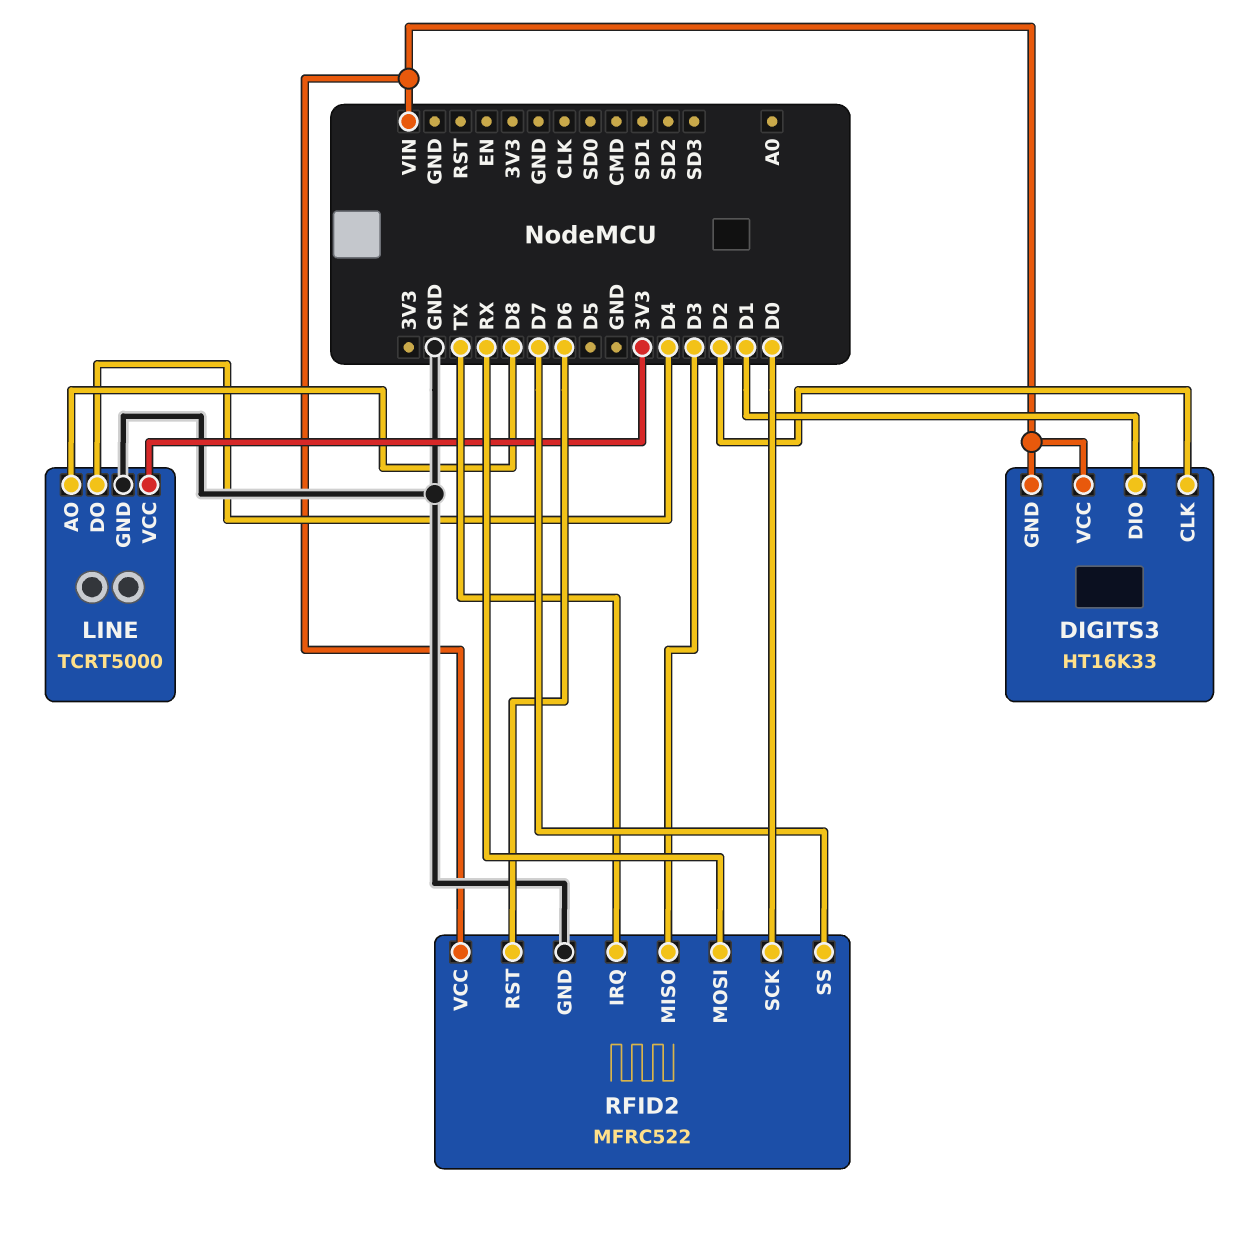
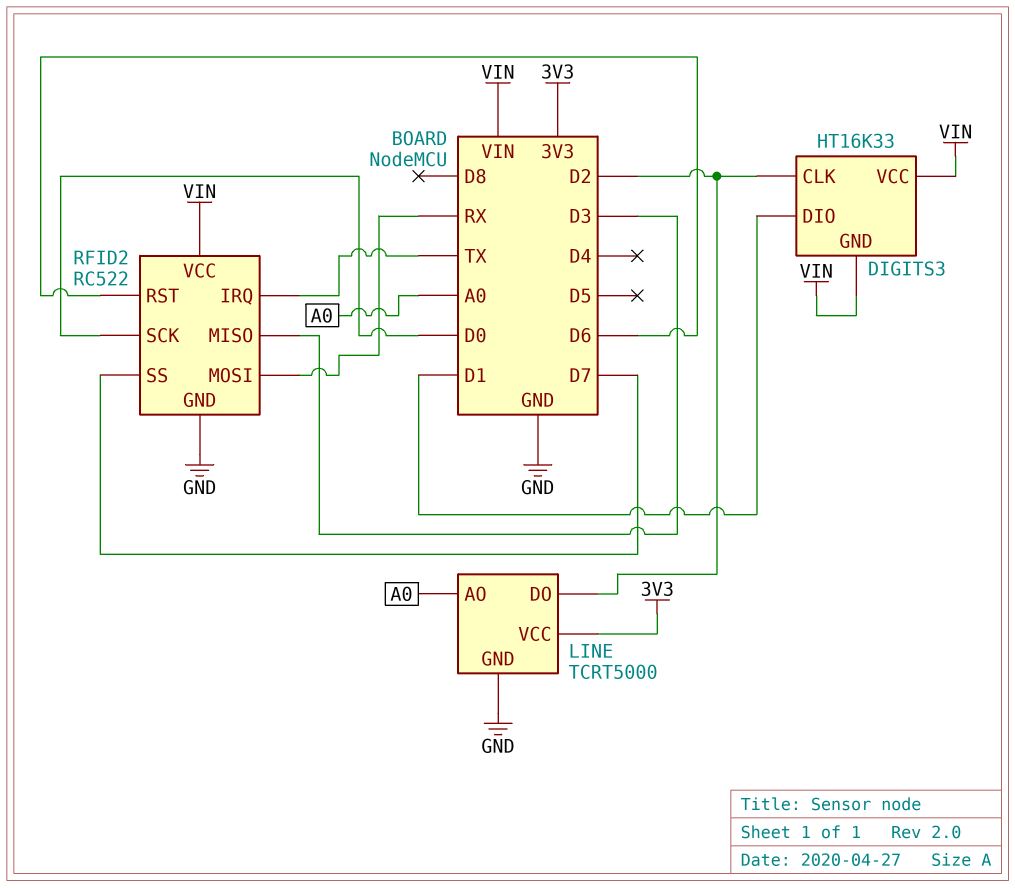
LINE pin AO: D8 -> A0
LINE pin DO: D4 -> D2
RFID2: MFRC522 -> RC522

